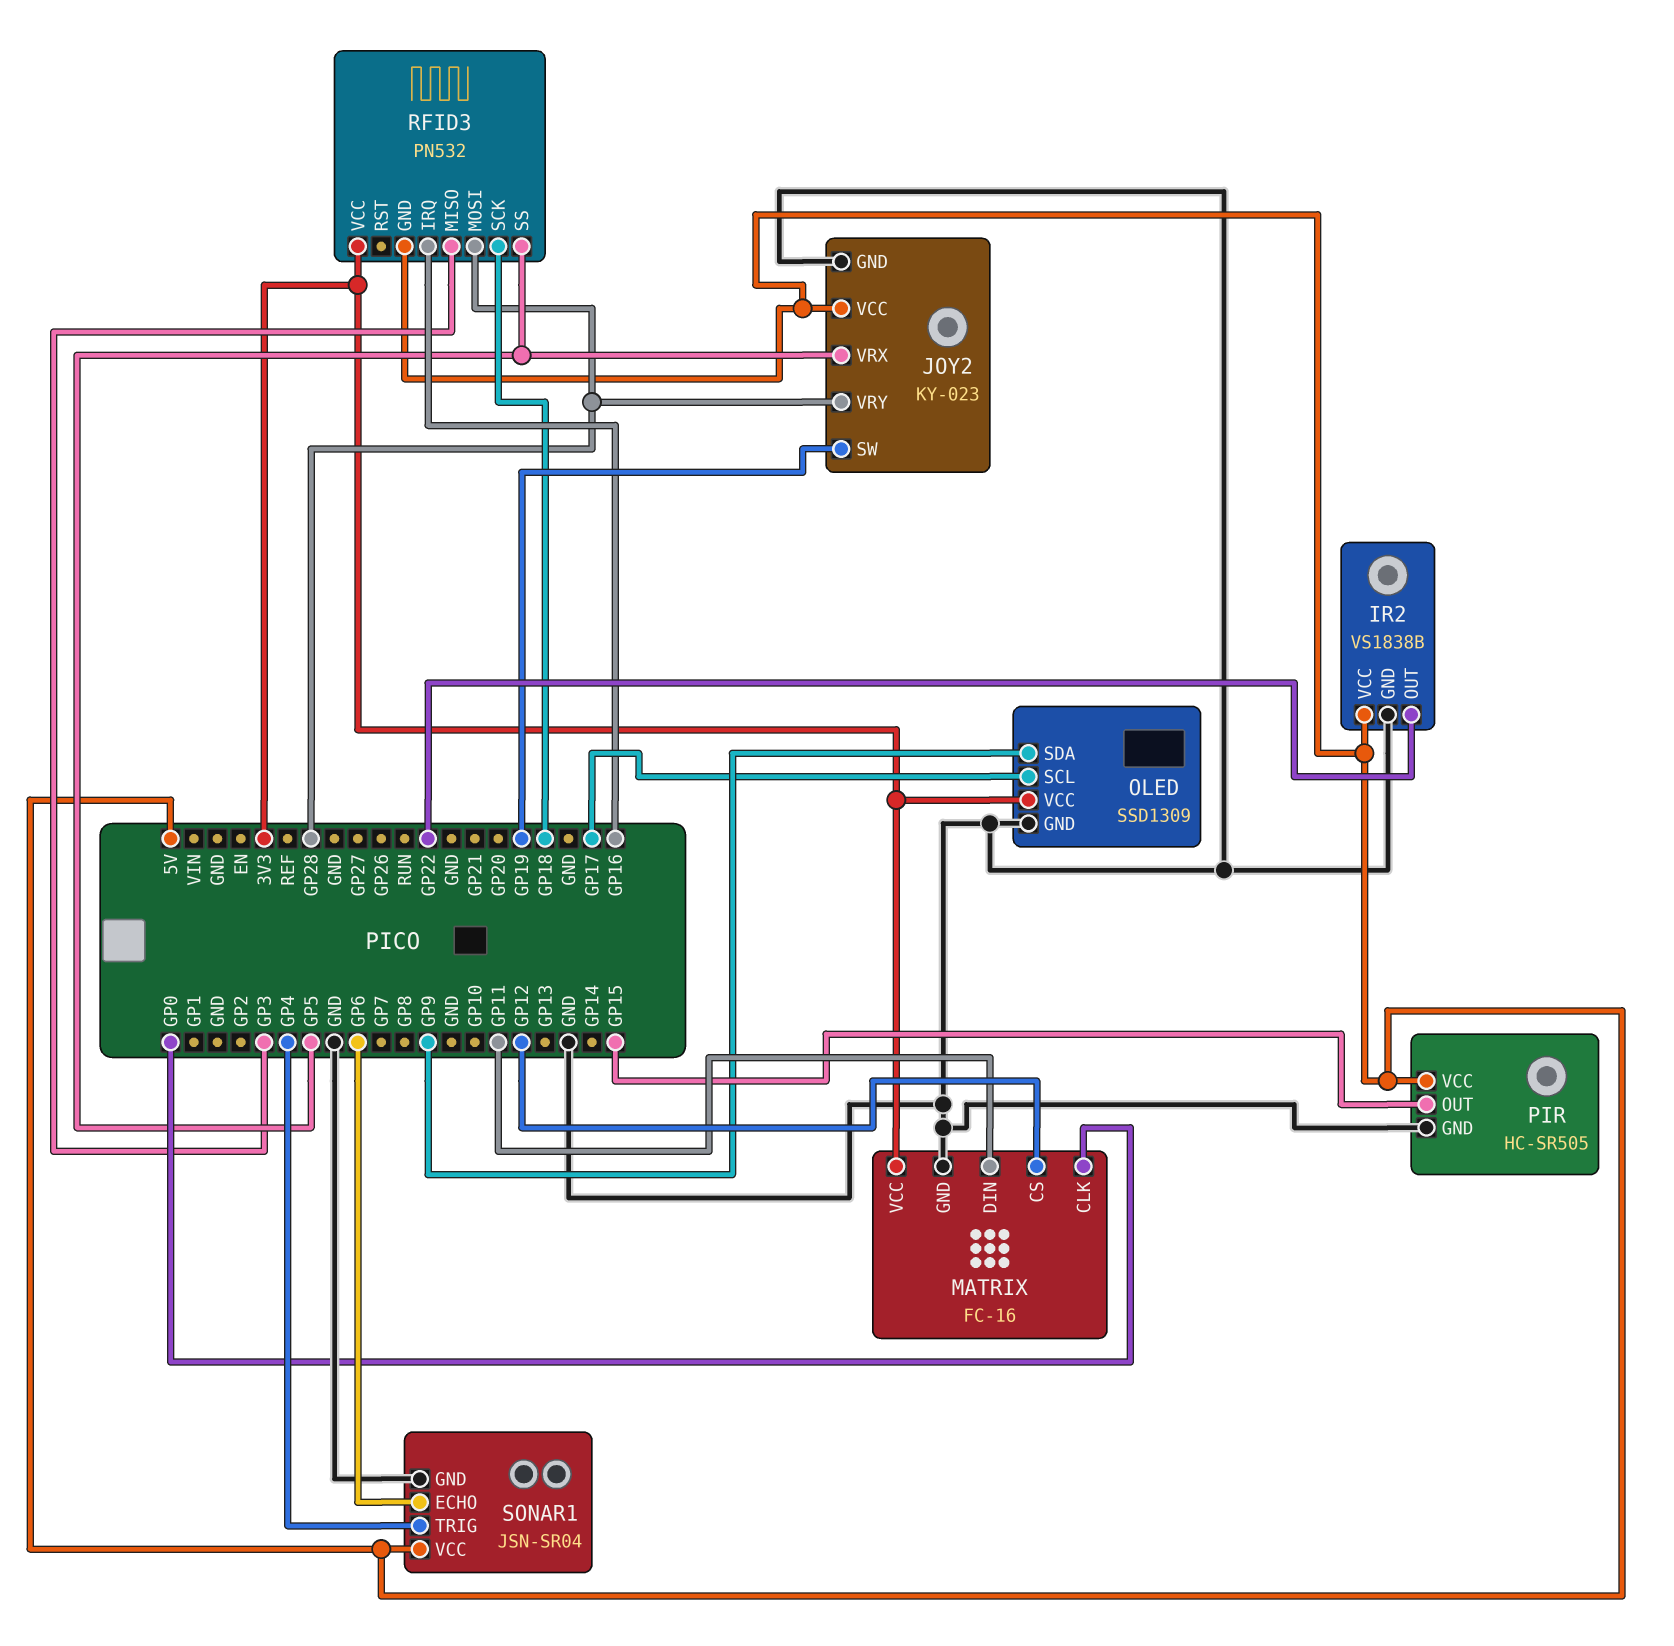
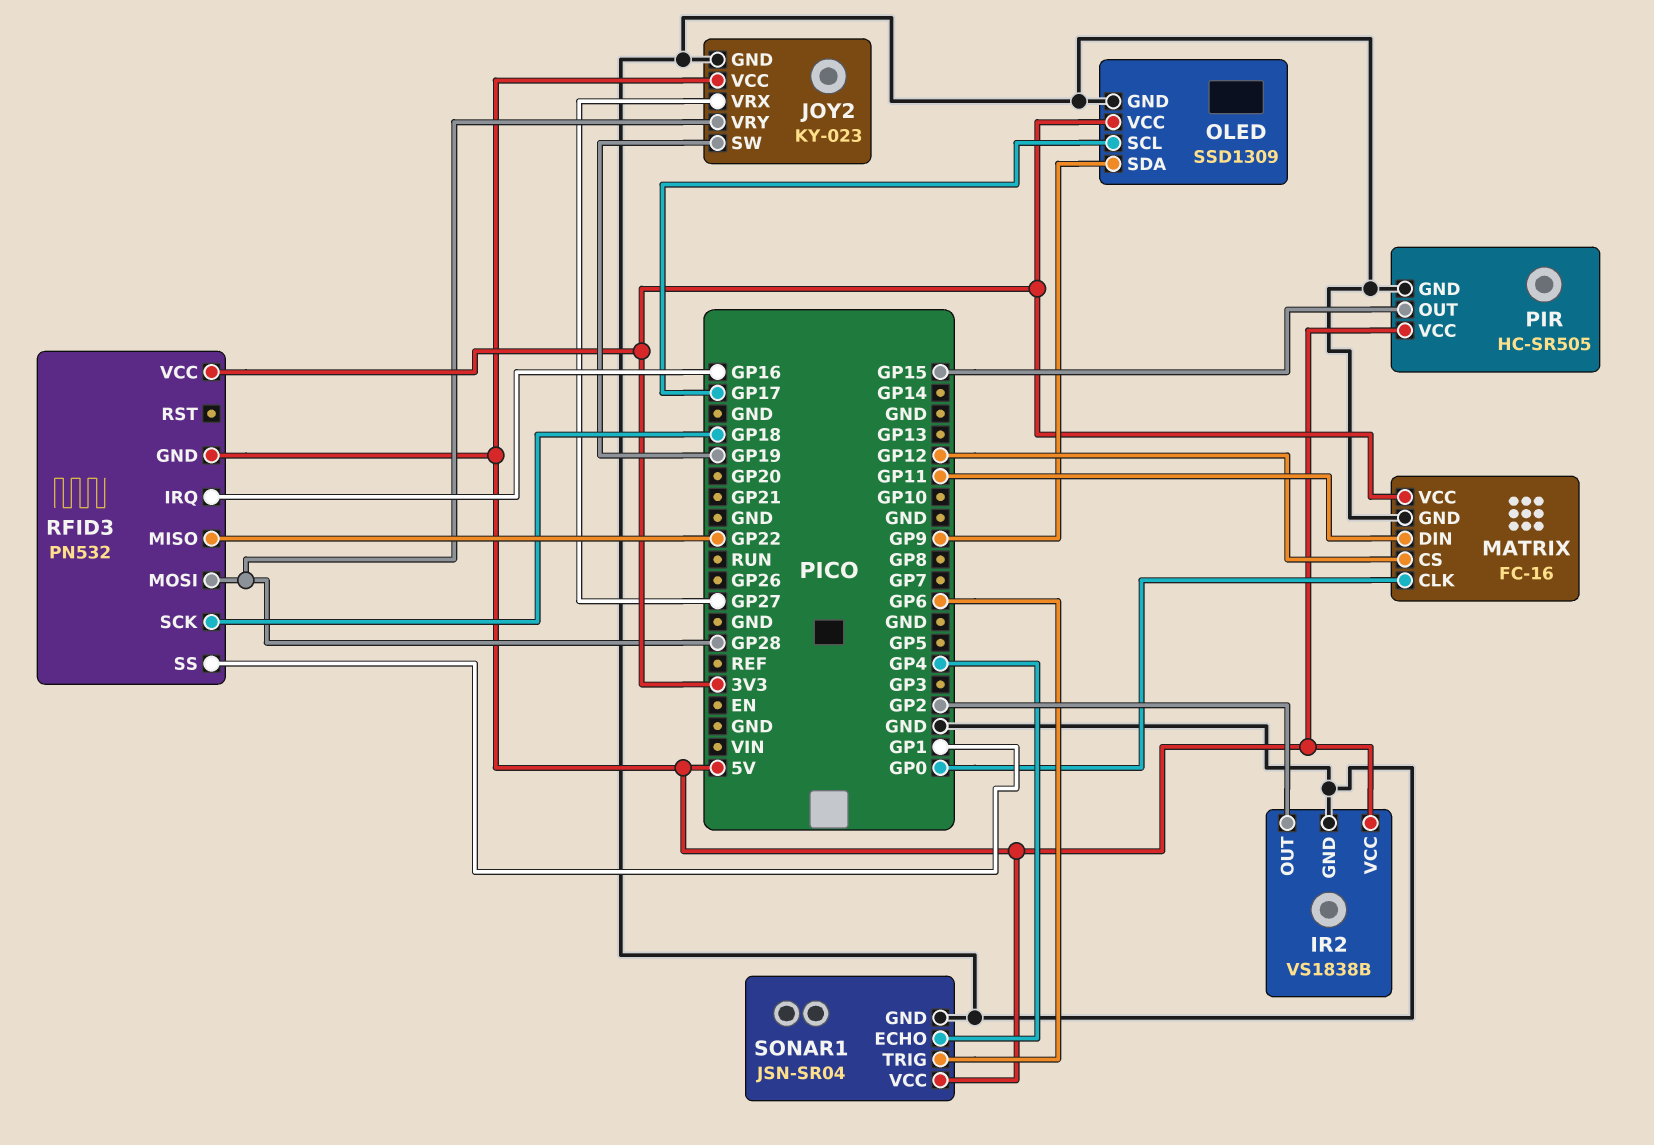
IR2 pin OUT: GP22 -> GP2
JOY2 pin VRX: GP5 -> GP27
RFID3 pin MISO: GP3 -> GP22
RFID3 pin SS: GP5 -> GP1
SONAR1 pin ECHO: GP6 -> GP4
SONAR1 pin TRIG: GP4 -> GP6

